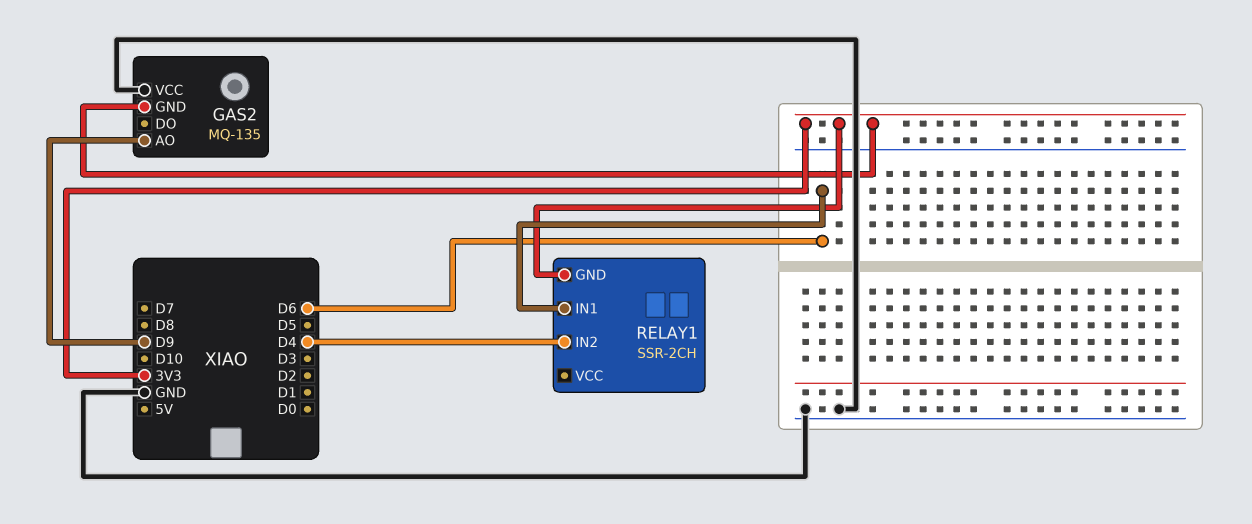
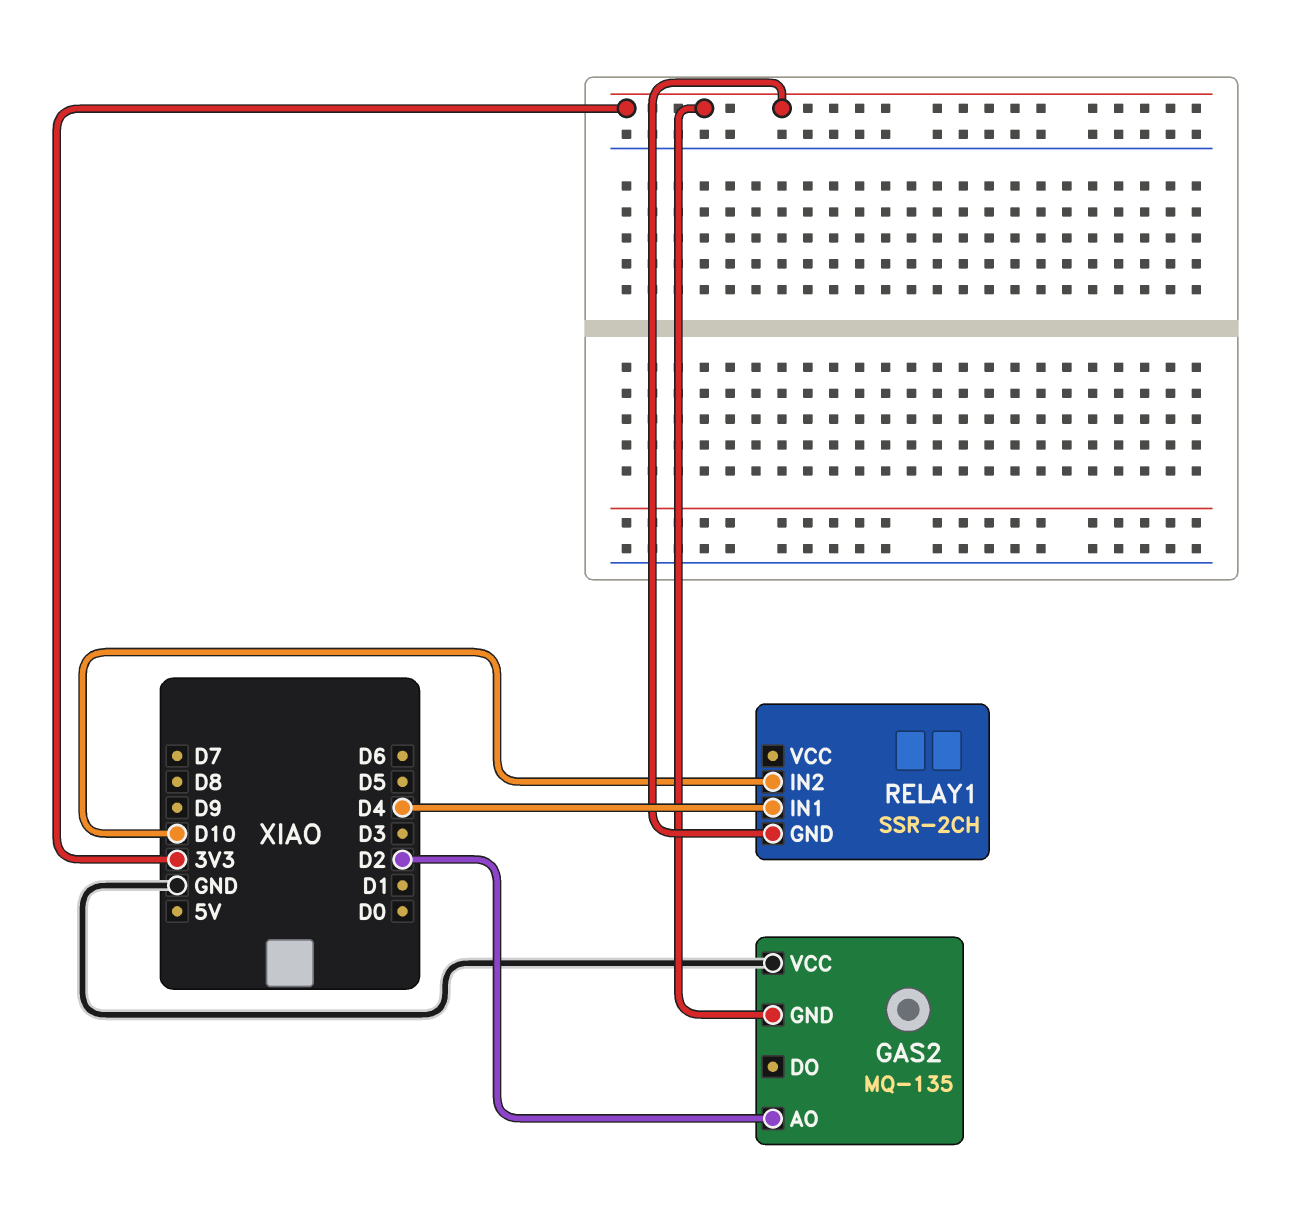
GAS2 pin AO: D9 -> D2
RELAY1 pin IN1: D6 -> D4
RELAY1 pin IN2: D4 -> D10

